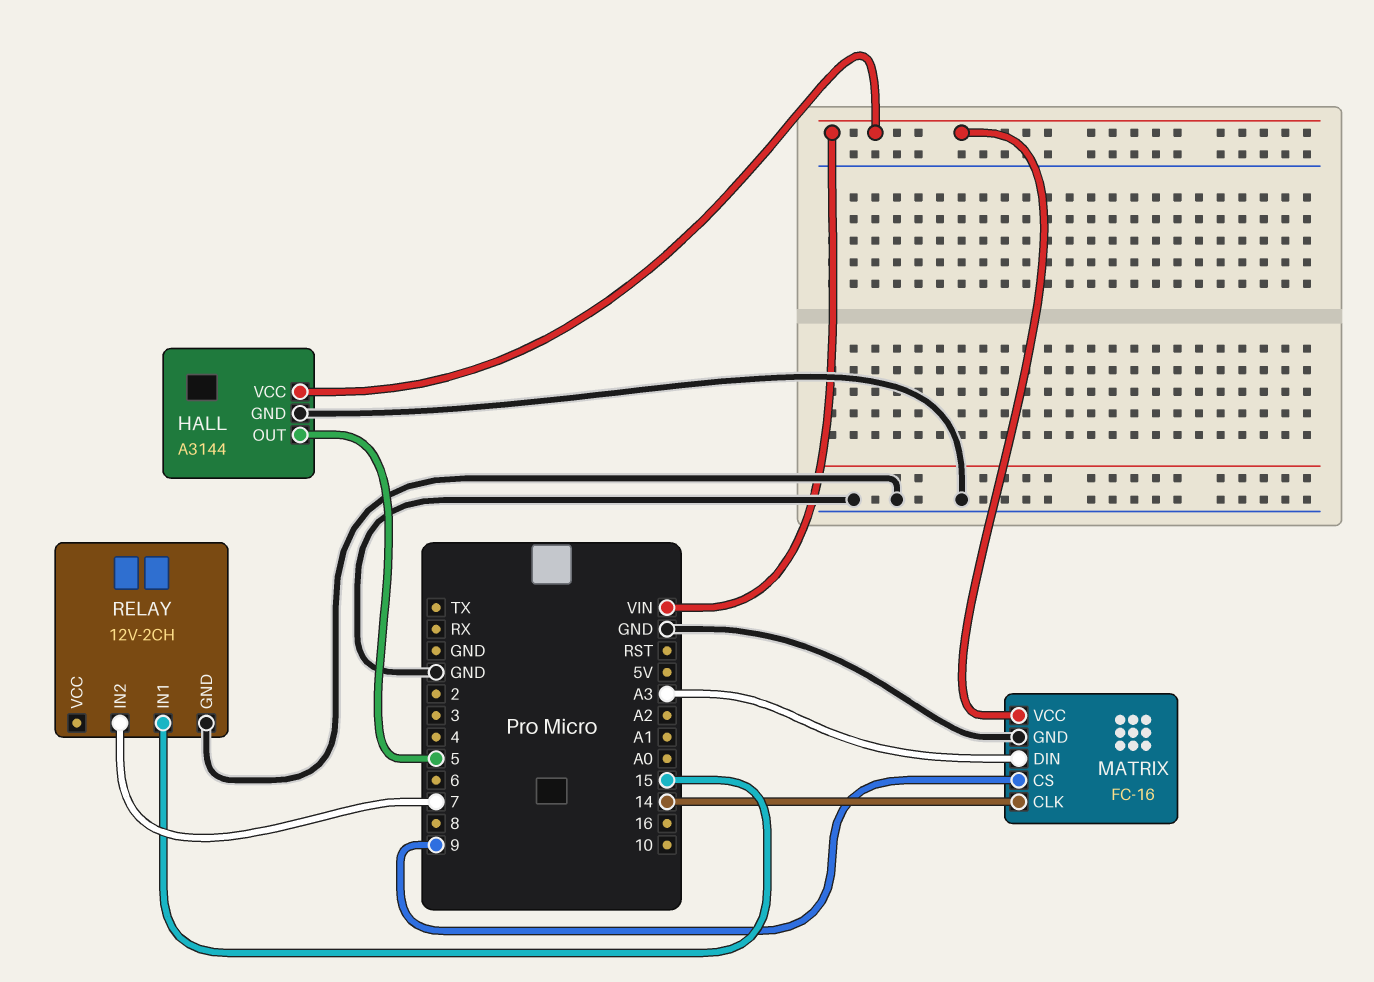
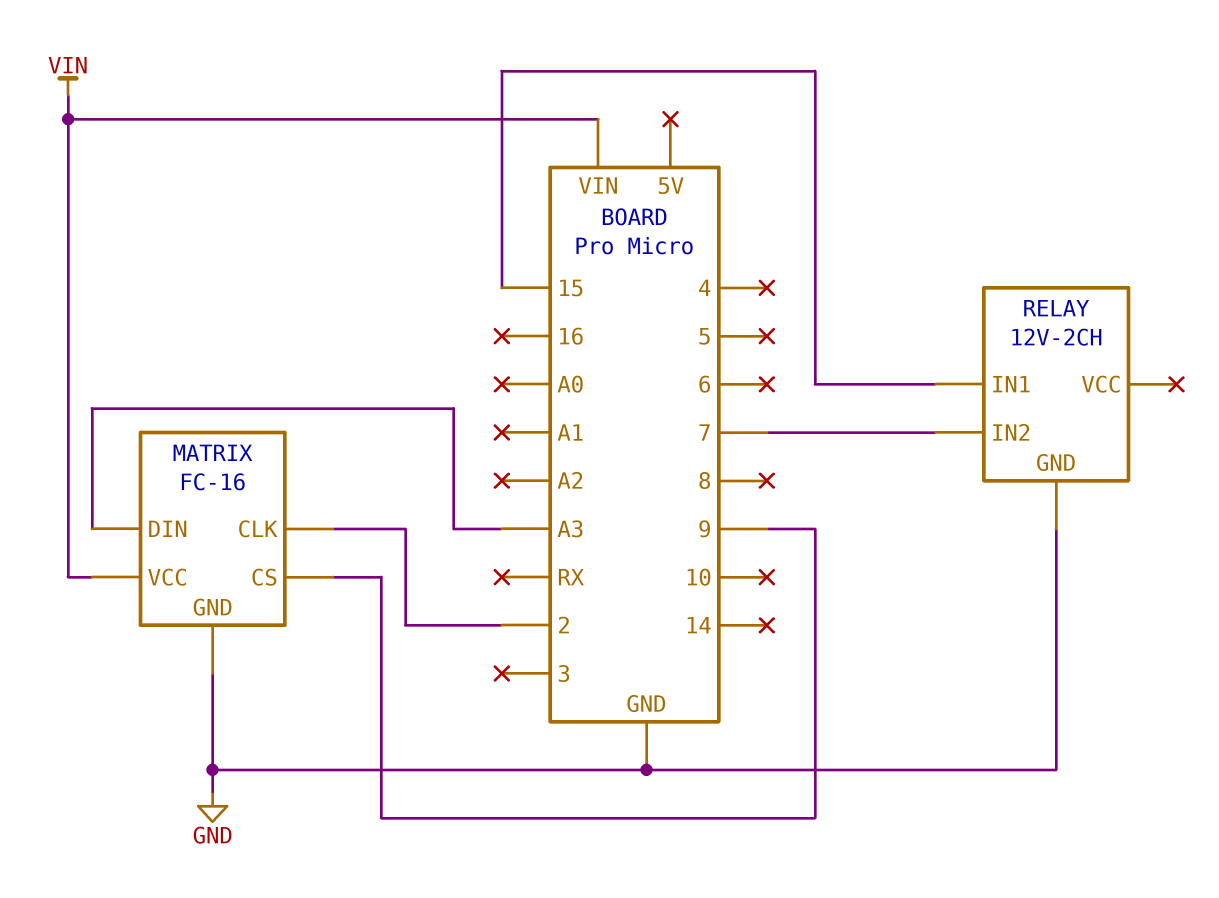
HALL: A3144 -> none
HALL pin GND: GND -> none
HALL pin OUT: 5 -> none
HALL pin VCC: VIN -> none
MATRIX pin CLK: 14 -> 2

